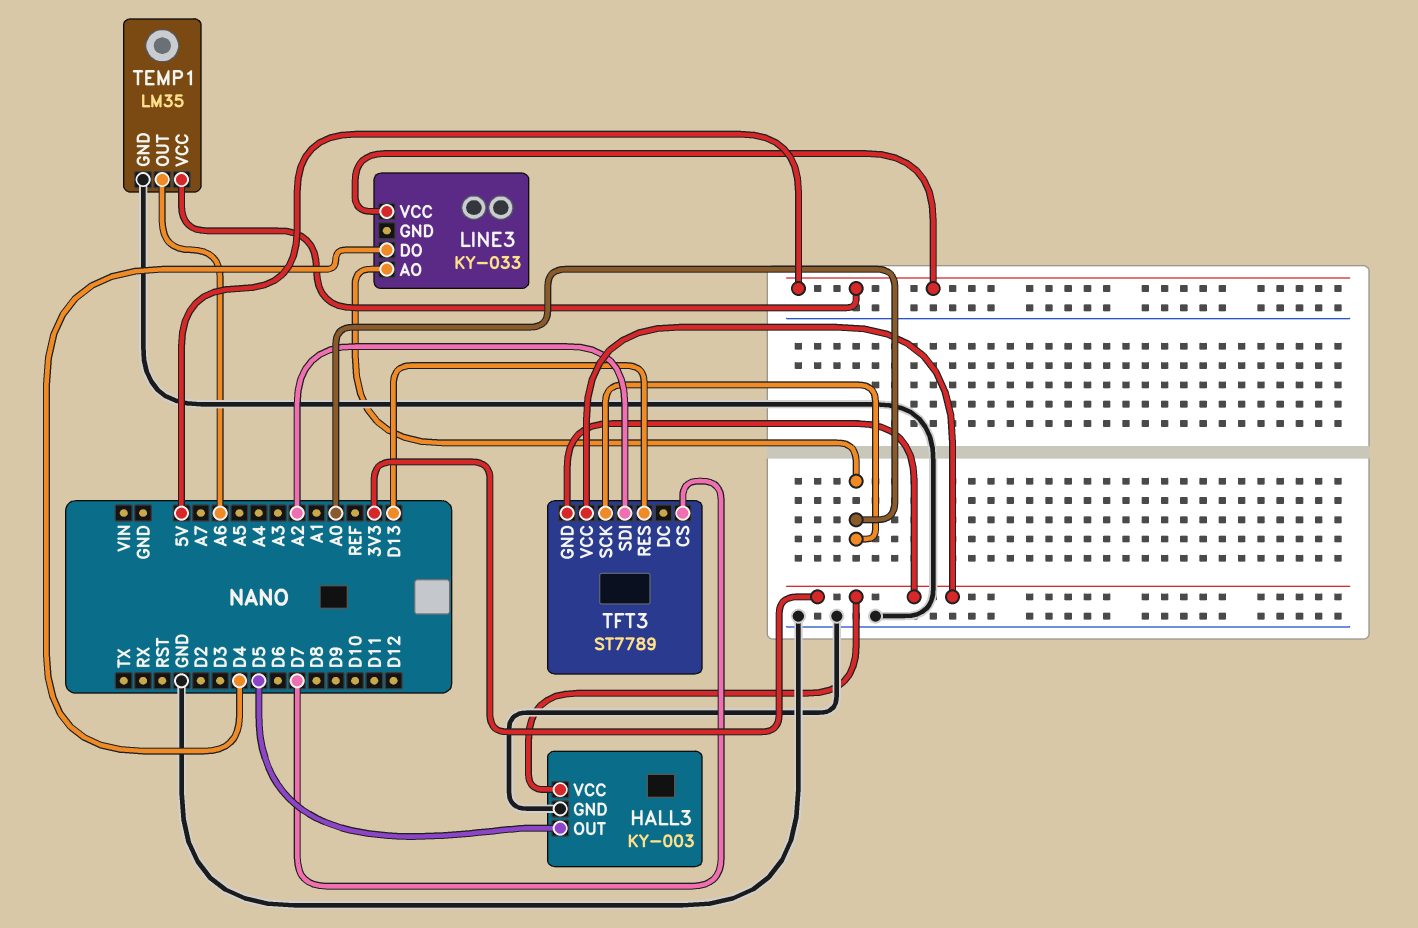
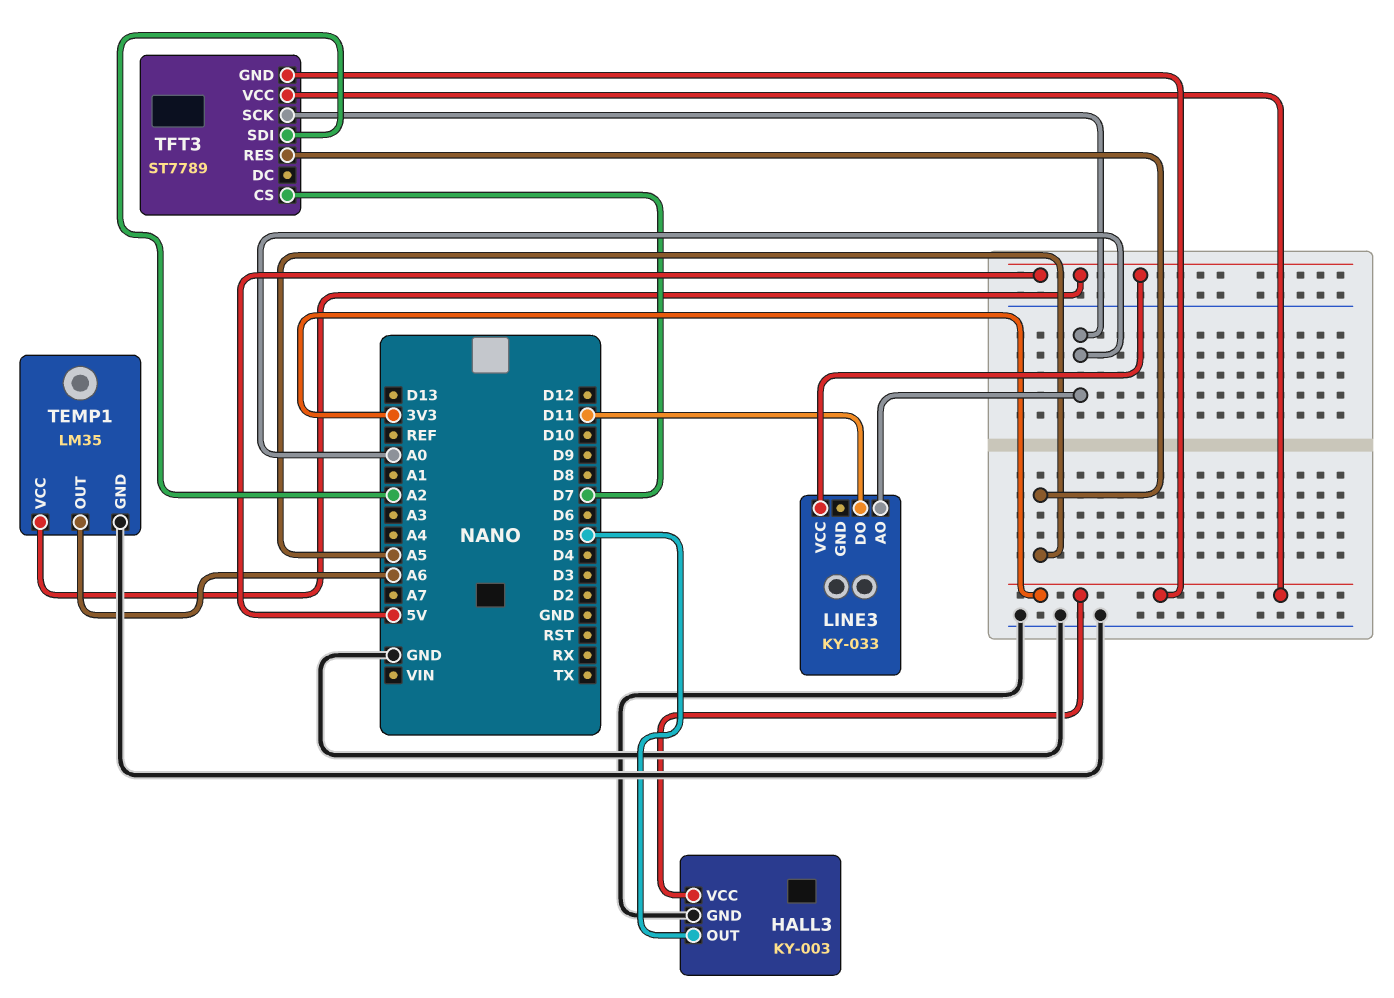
LINE3 pin DO: D4 -> D11
TFT3 pin RES: D13 -> A5

